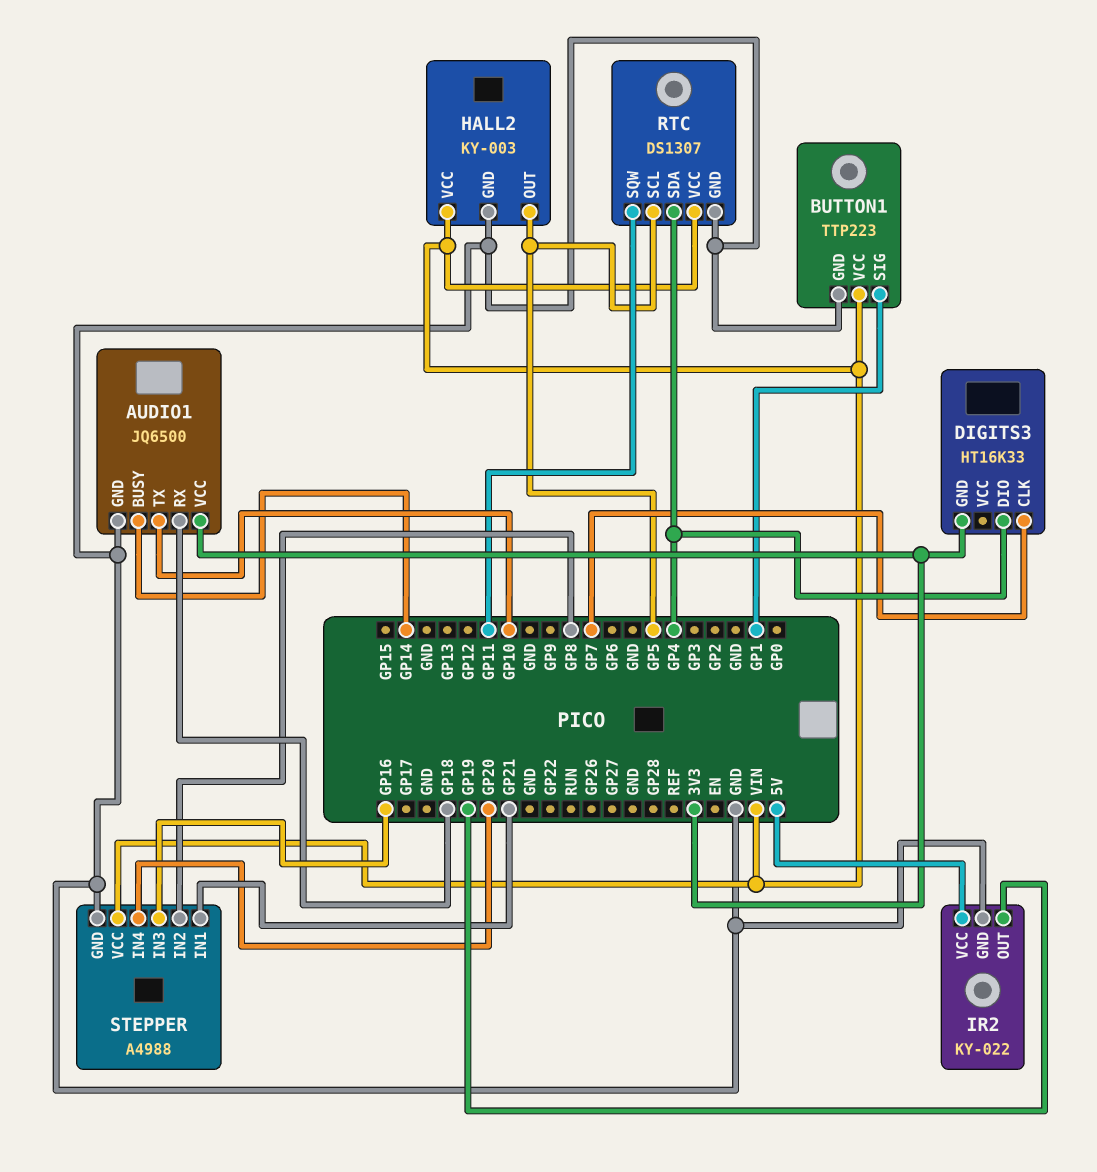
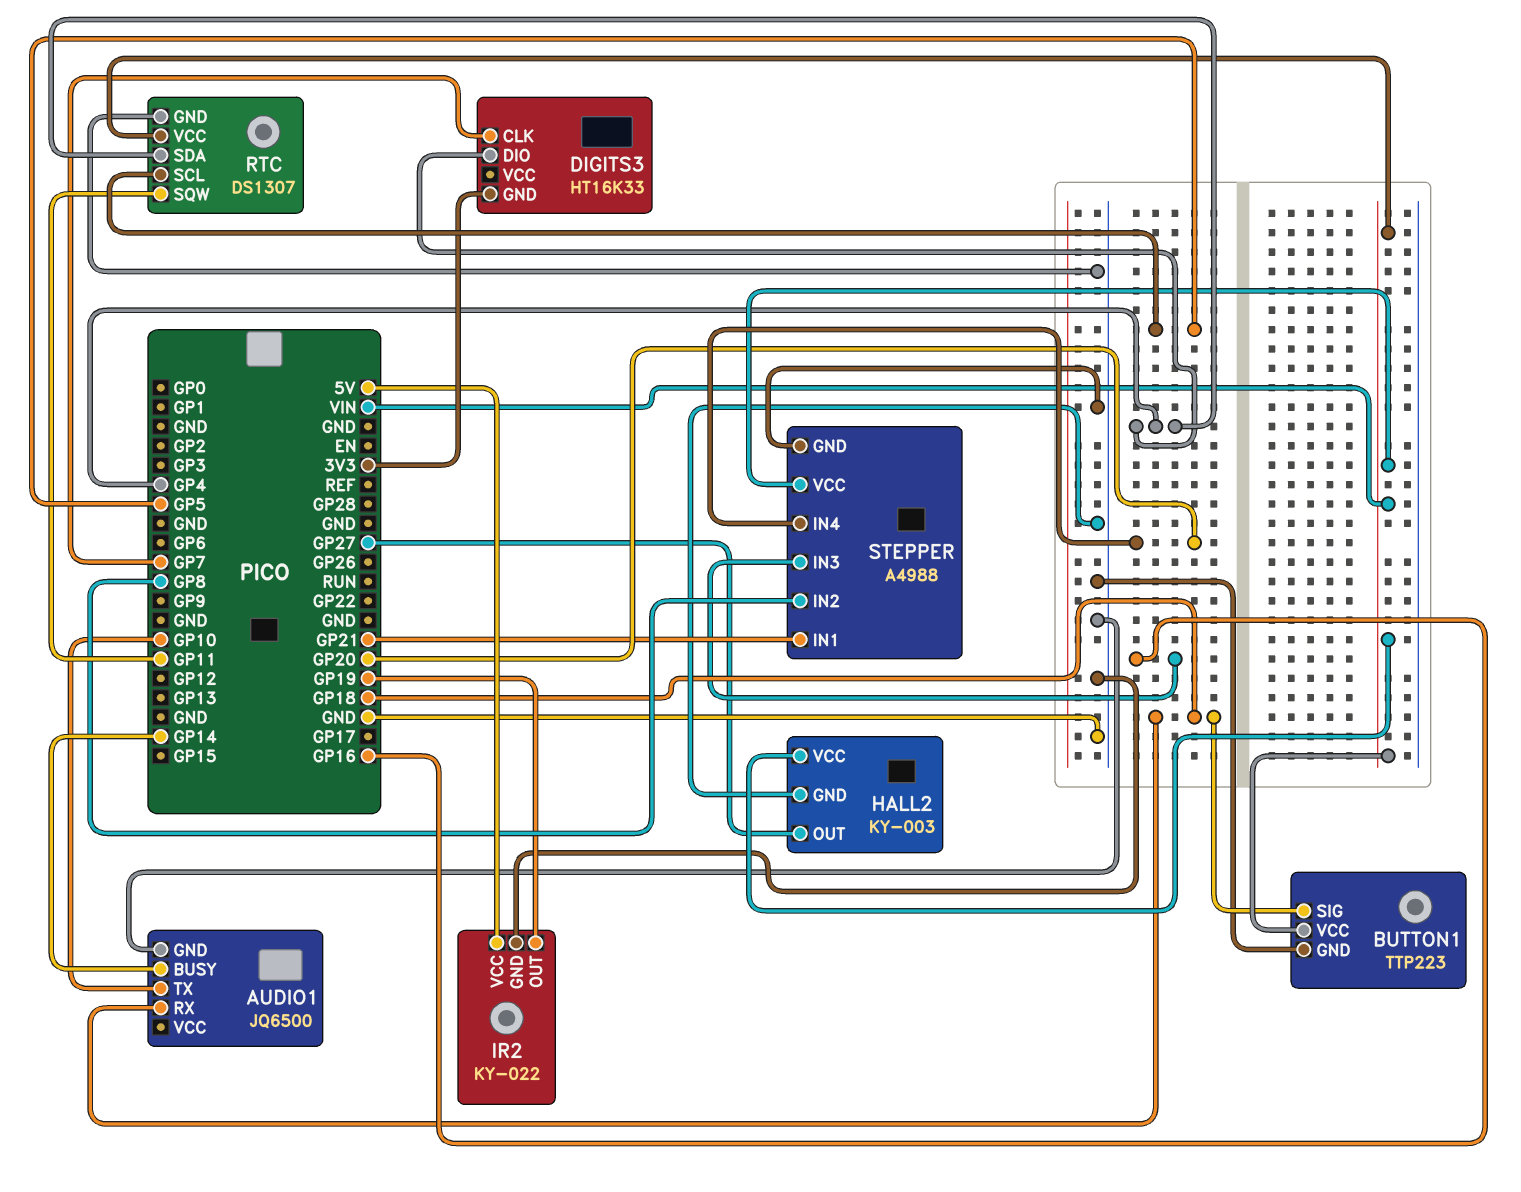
AUDIO1 pin VCC: 3V3 -> none
BUTTON1 pin SIG: GP1 -> GP18
HALL2 pin OUT: GP5 -> GP27

